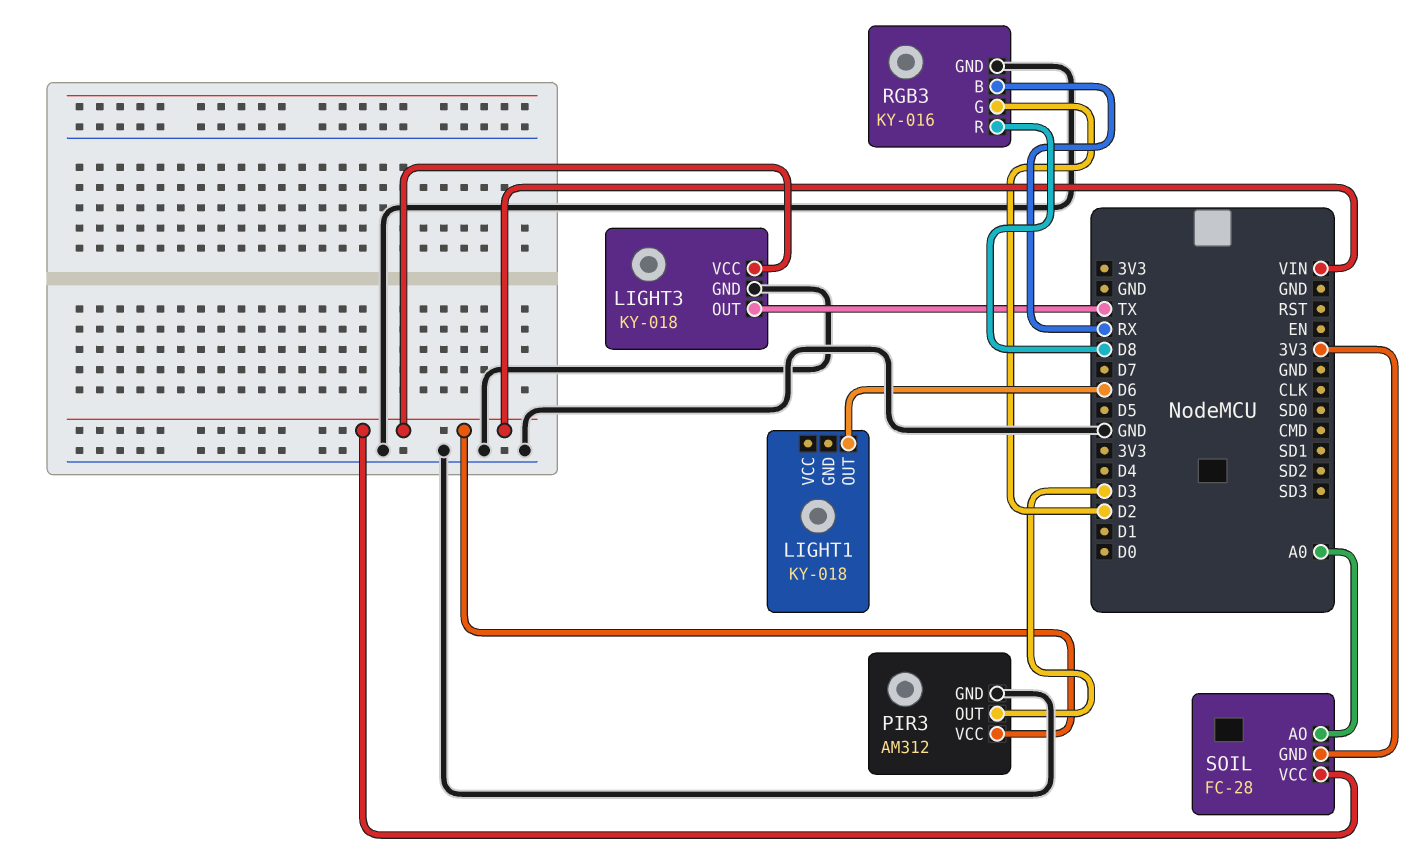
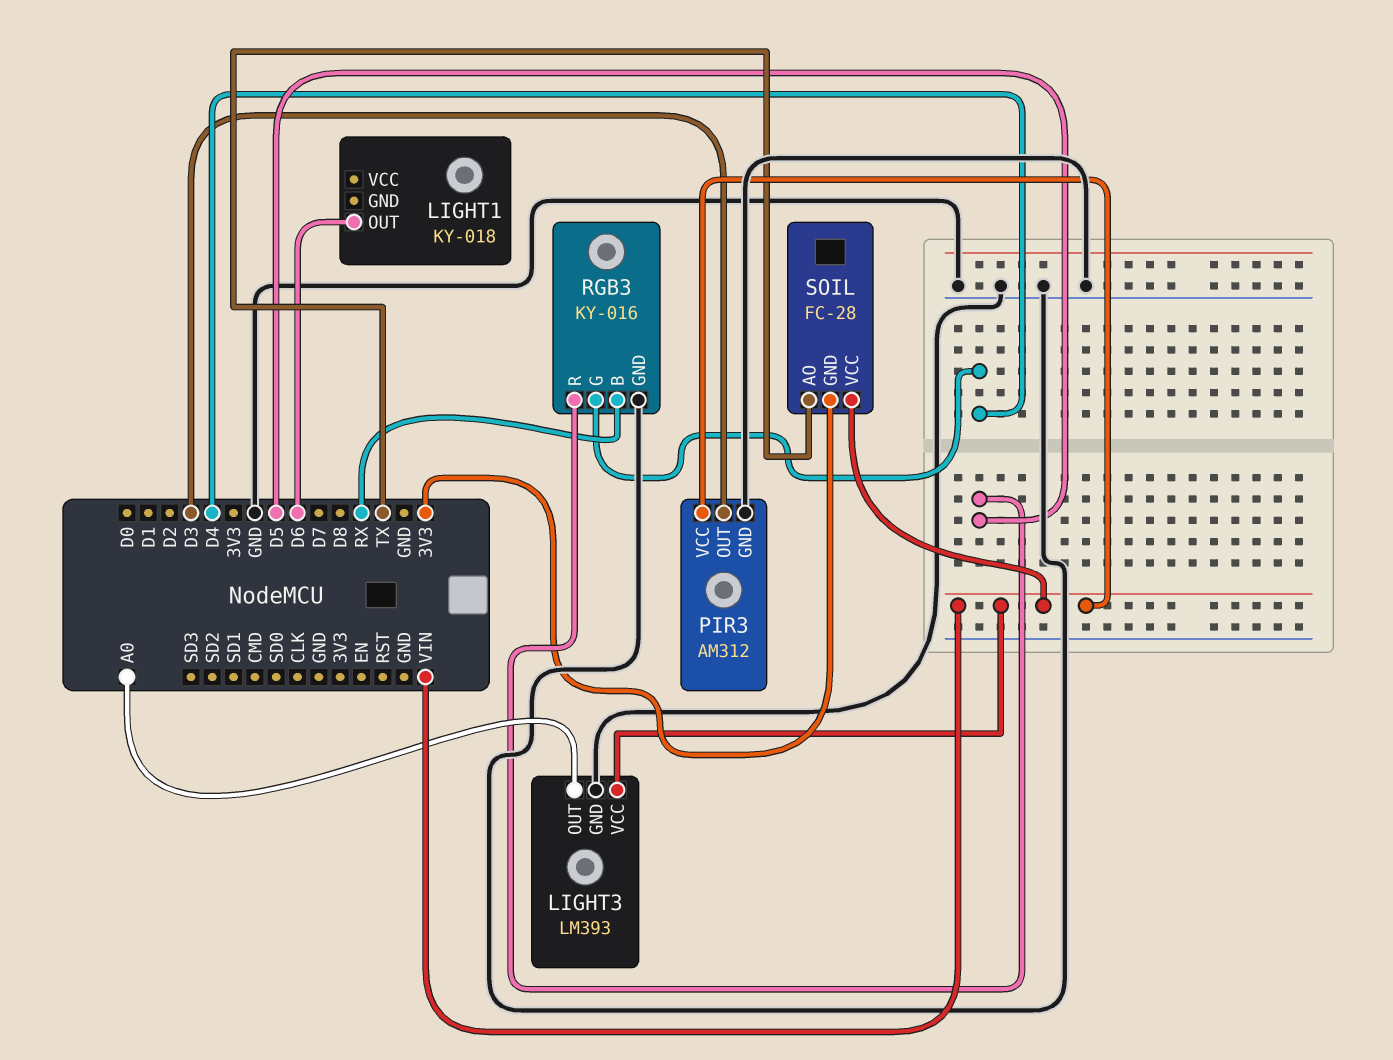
LIGHT3: KY-018 -> LM393
LIGHT3 pin OUT: TX -> A0
RGB3 pin G: D2 -> D4
RGB3 pin R: D8 -> D5
SOIL pin AO: A0 -> TX

